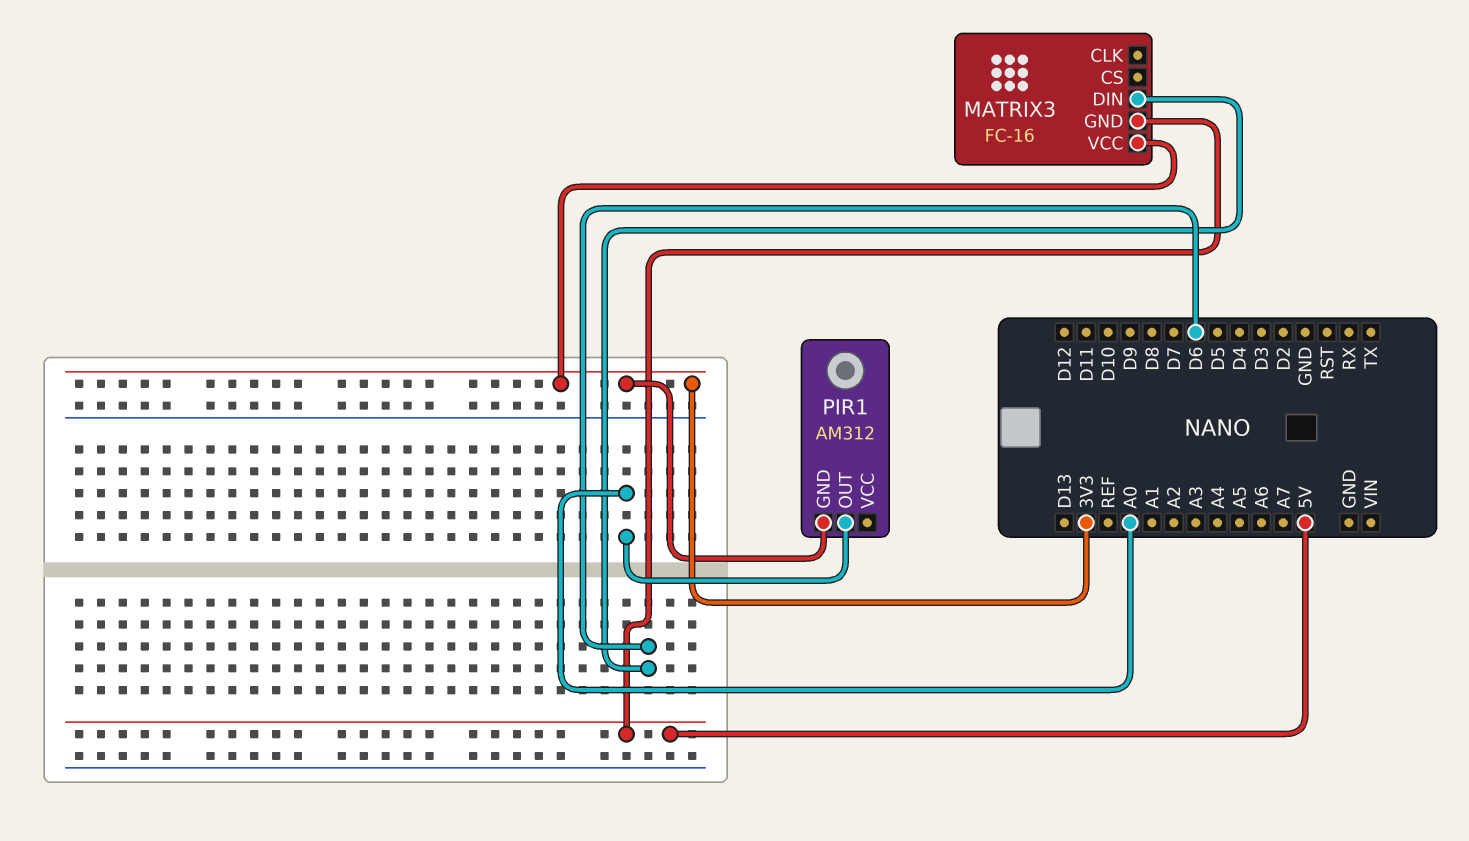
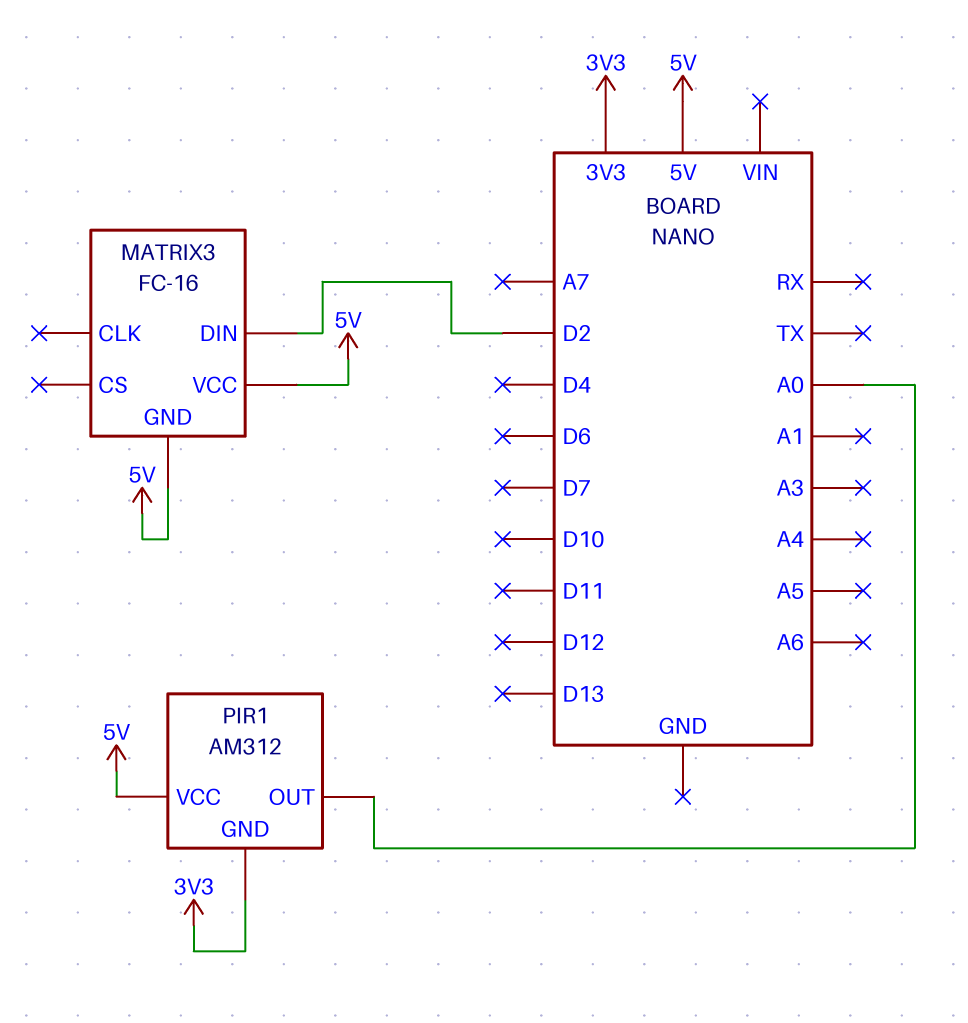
MATRIX3 pin DIN: D6 -> D2
MATRIX3 pin VCC: 3V3 -> 5V
PIR1 pin VCC: none -> 5V

